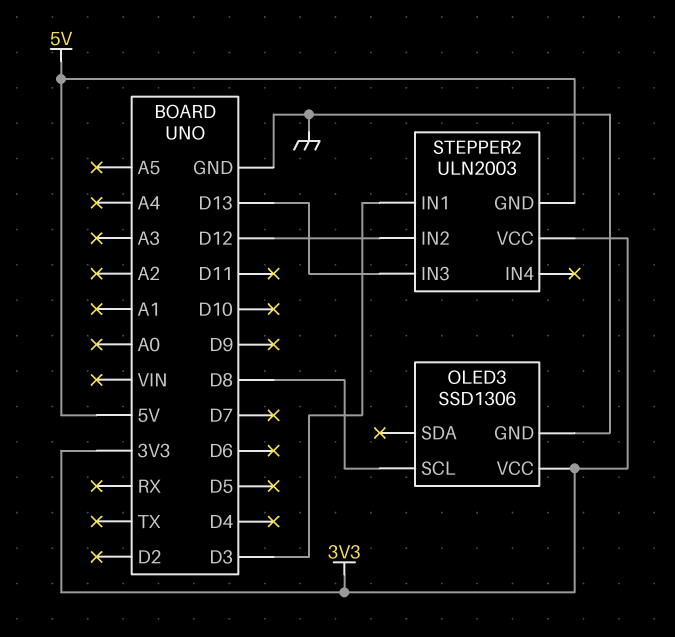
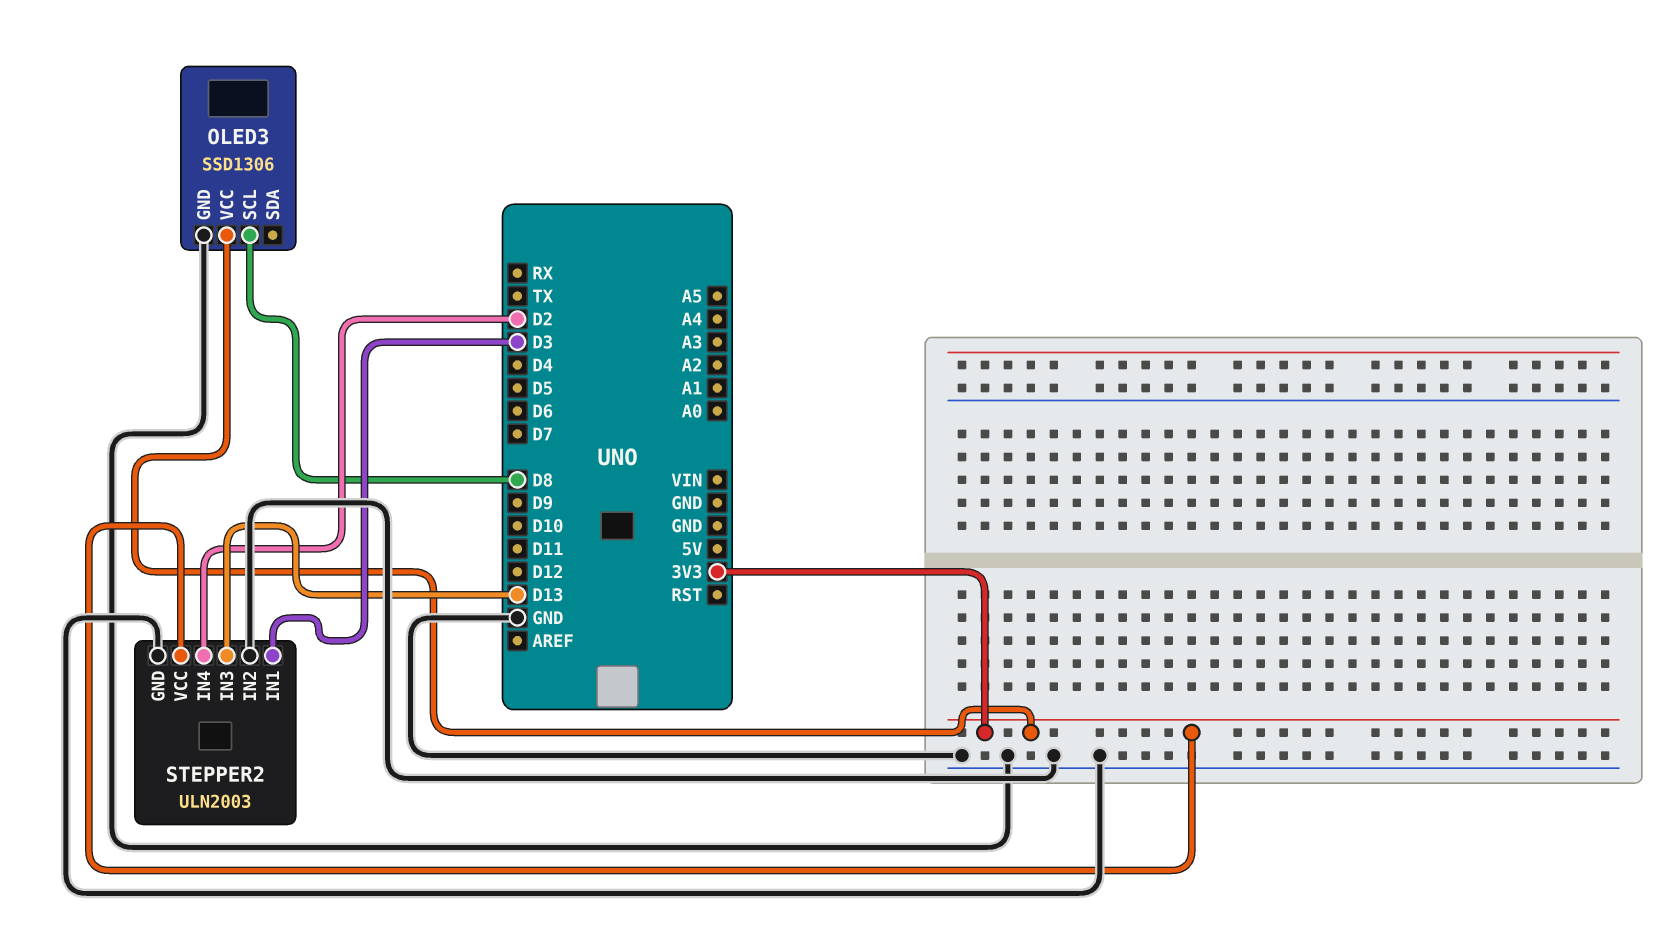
STEPPER2 pin GND: 5V -> GND
STEPPER2 pin IN2: D12 -> GND
STEPPER2 pin IN4: none -> D2

